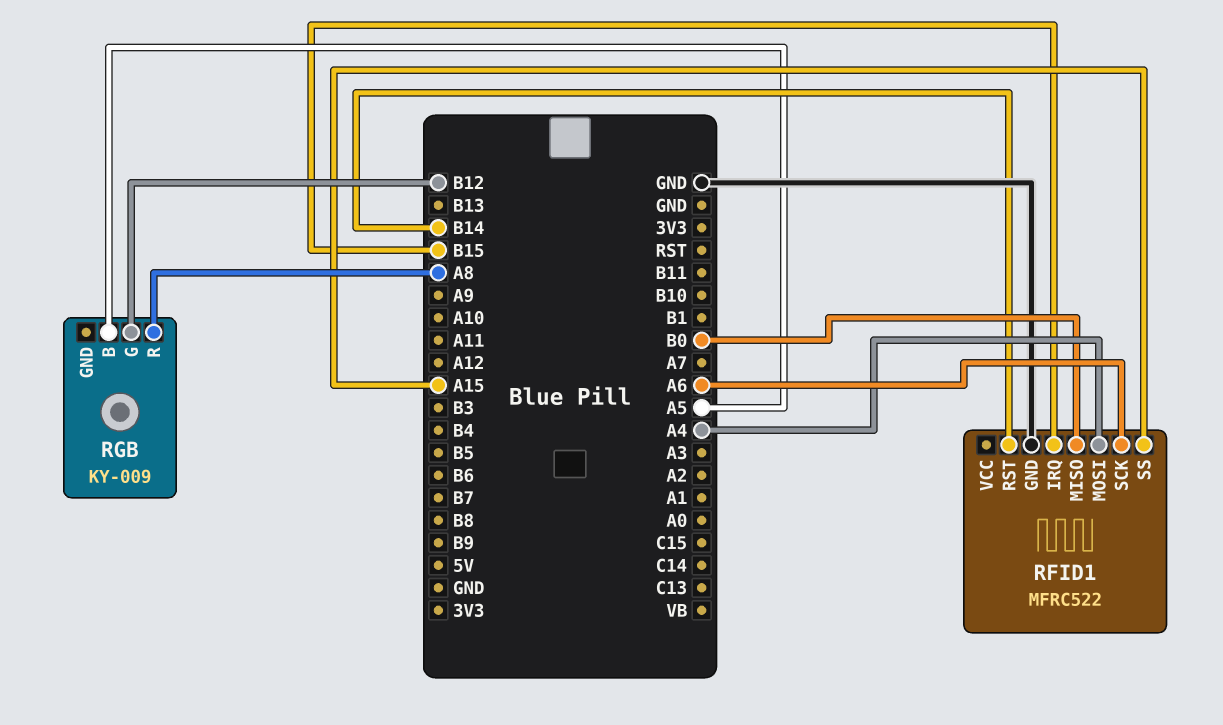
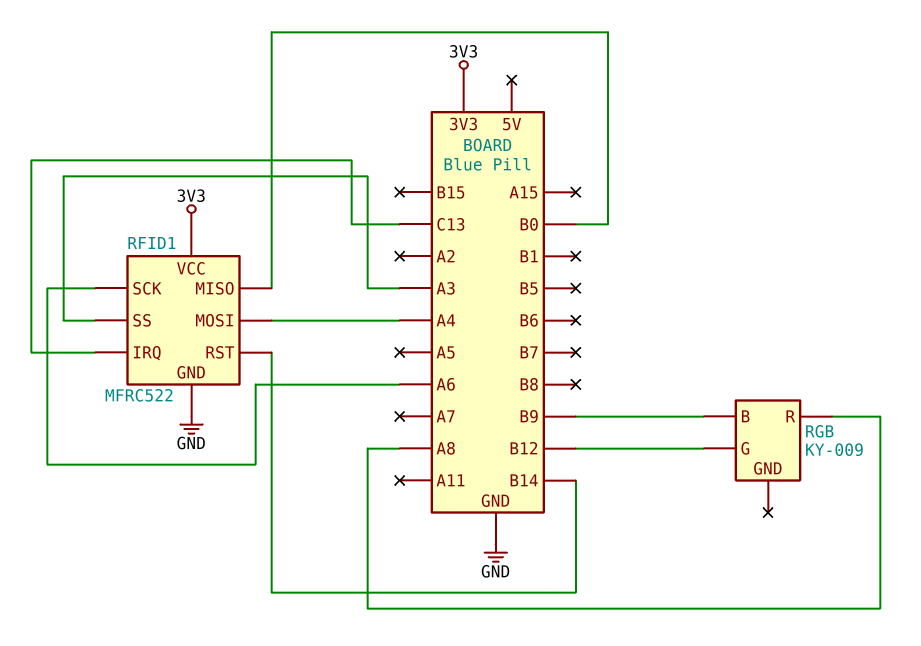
RFID1 pin IRQ: B15 -> C13
RFID1 pin SS: A15 -> A3
RFID1 pin VCC: none -> 3V3
RGB pin B: A5 -> B9

